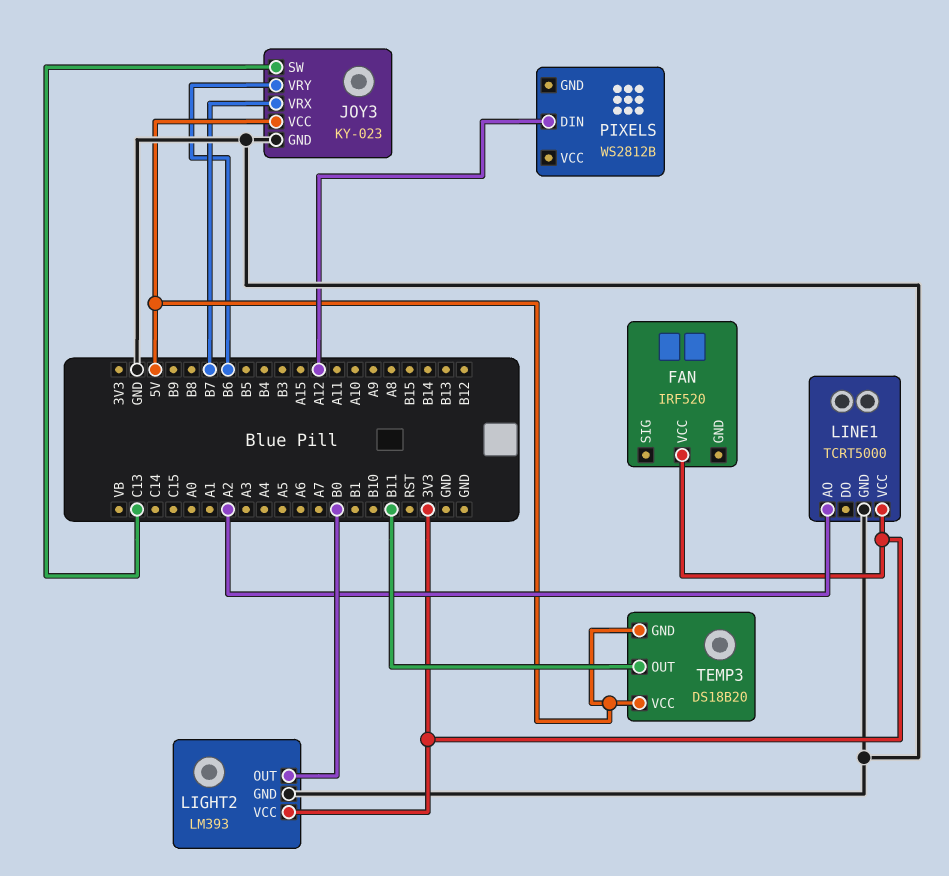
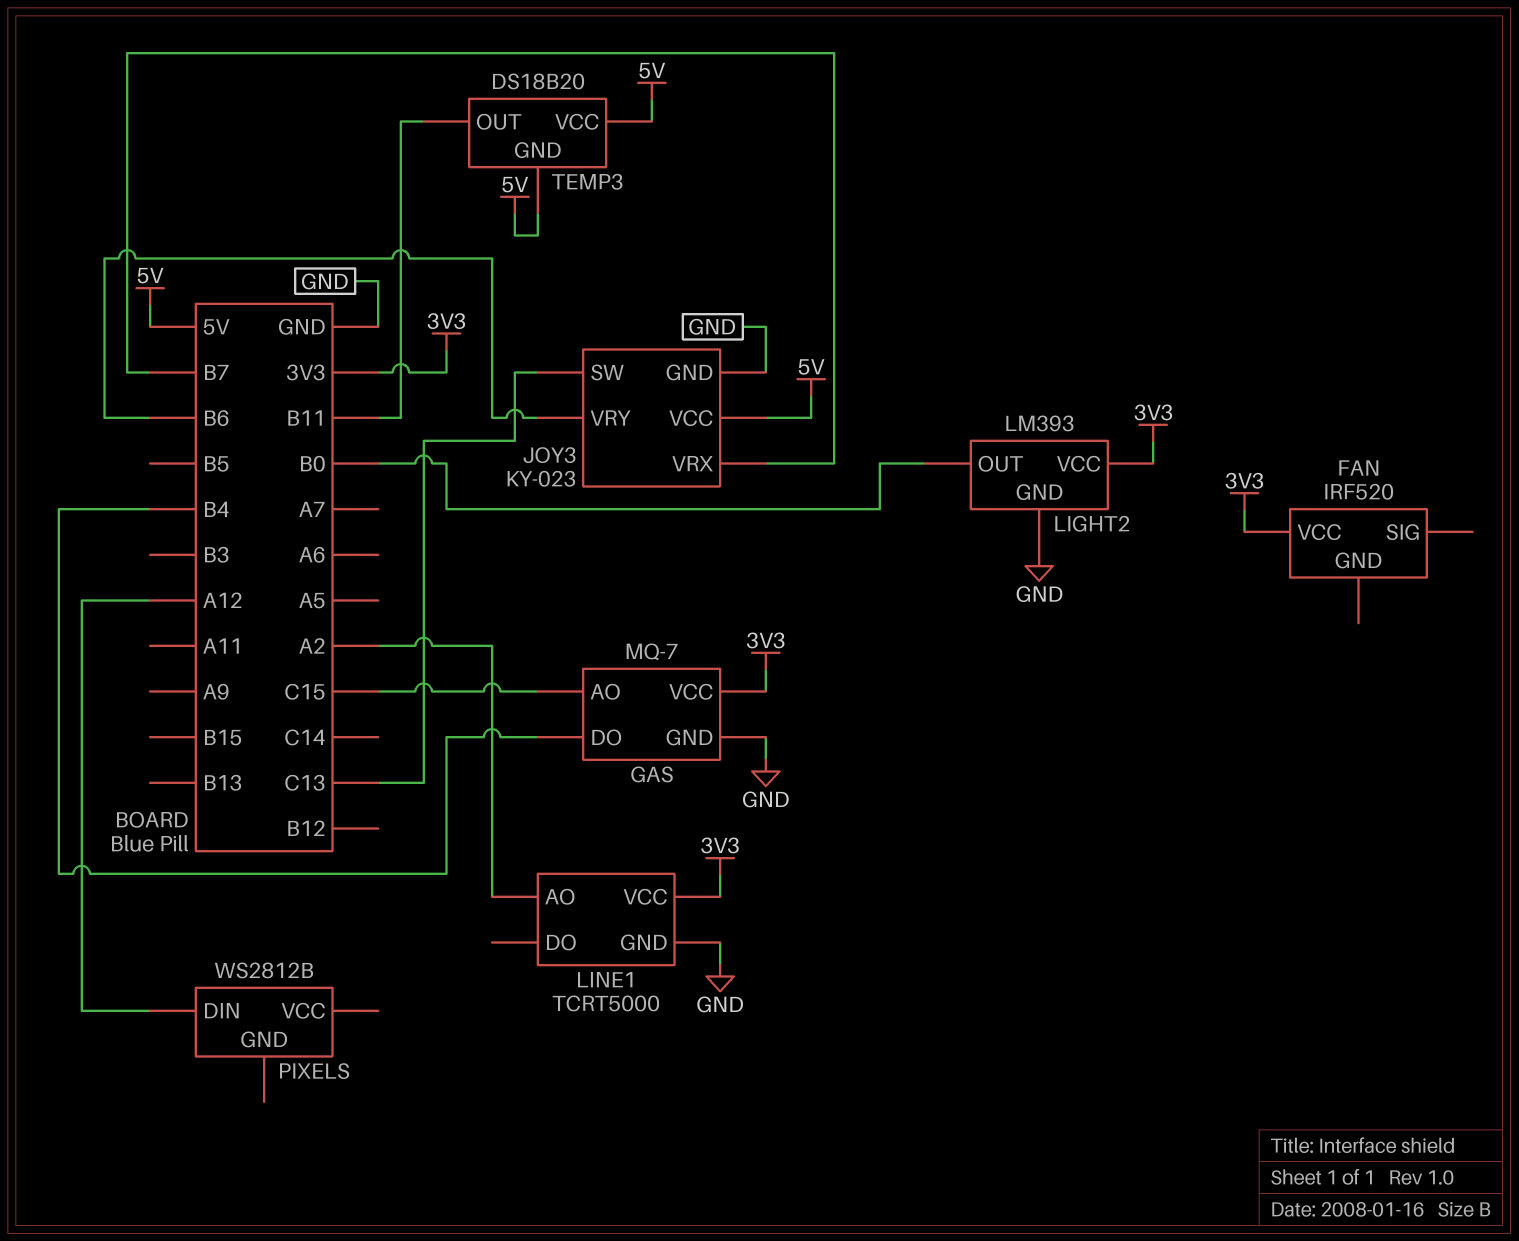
GAS: none -> MQ-7
GAS pin AO: none -> C15
GAS pin DO: none -> B4
GAS pin GND: none -> GND
GAS pin VCC: none -> 3V3

